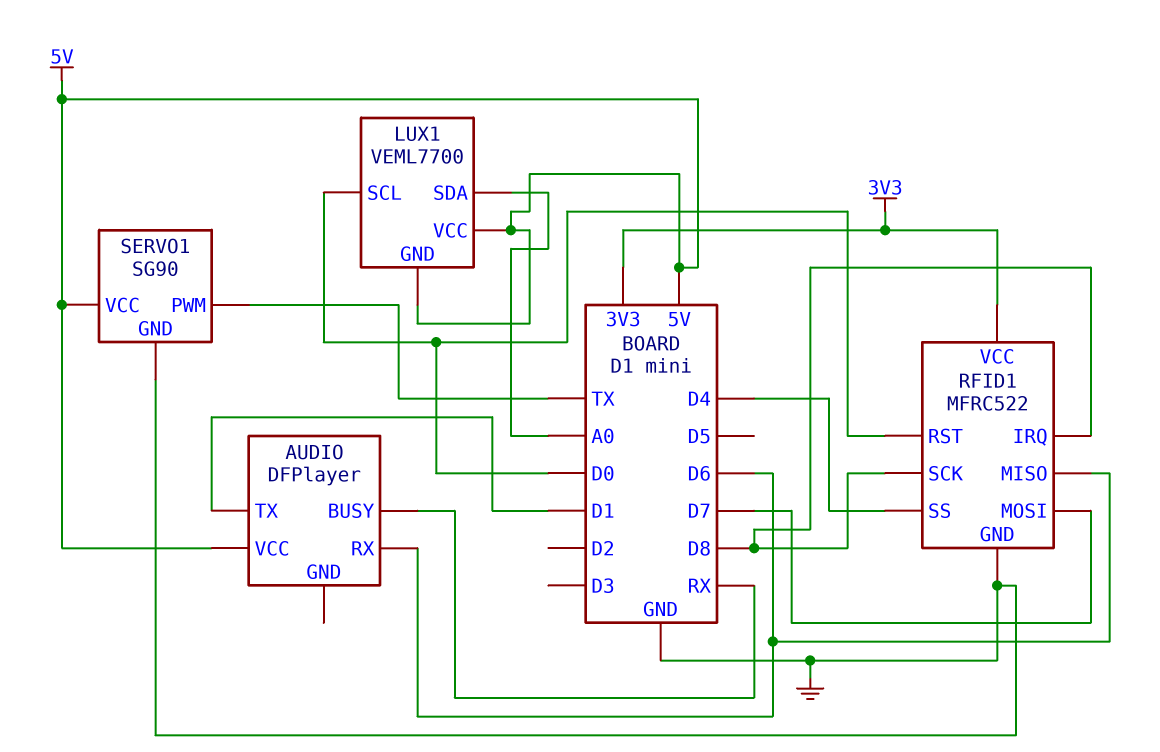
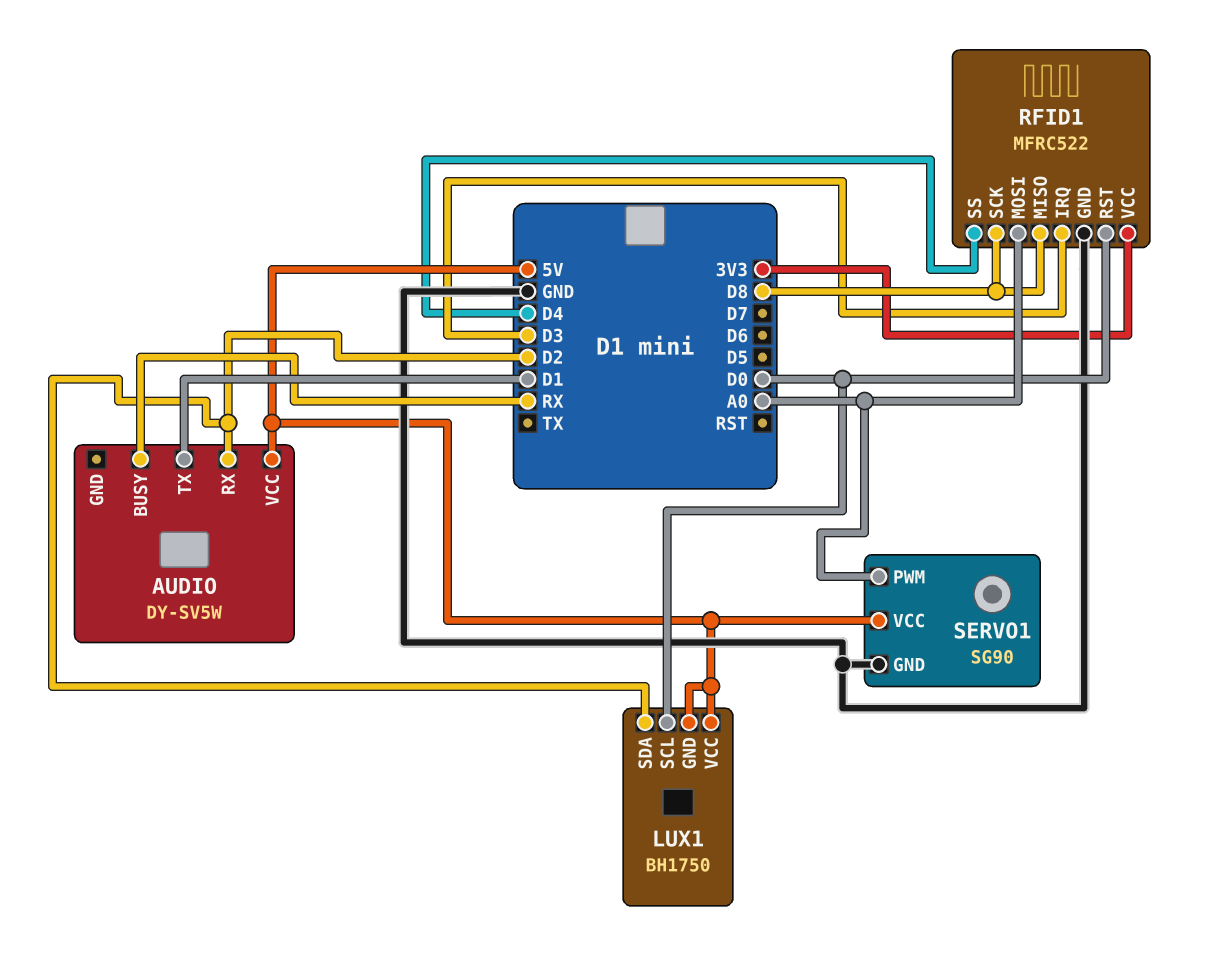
AUDIO: DFPlayer -> DY-SV5W
AUDIO pin RX: D6 -> D2
LUX1: VEML7700 -> BH1750
LUX1 pin SDA: A0 -> D2
RFID1 pin IRQ: D8 -> D3
RFID1 pin MISO: D6 -> D8
RFID1 pin MOSI: D7 -> A0
SERVO1 pin PWM: TX -> A0

